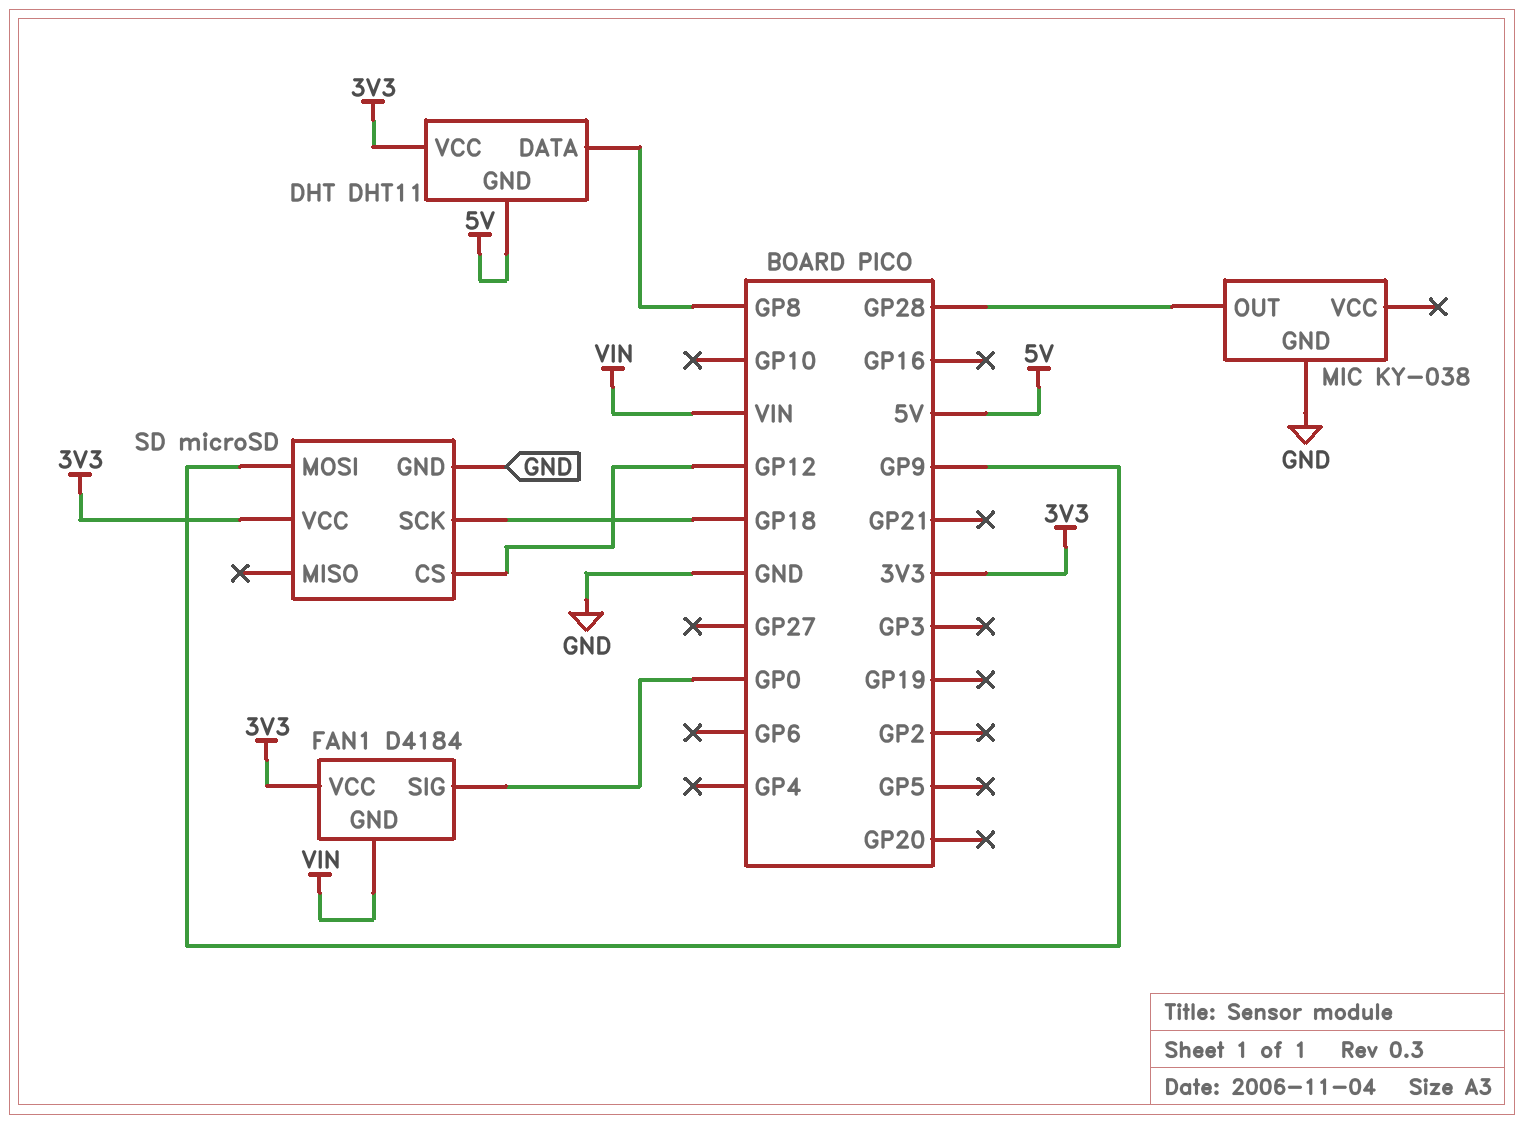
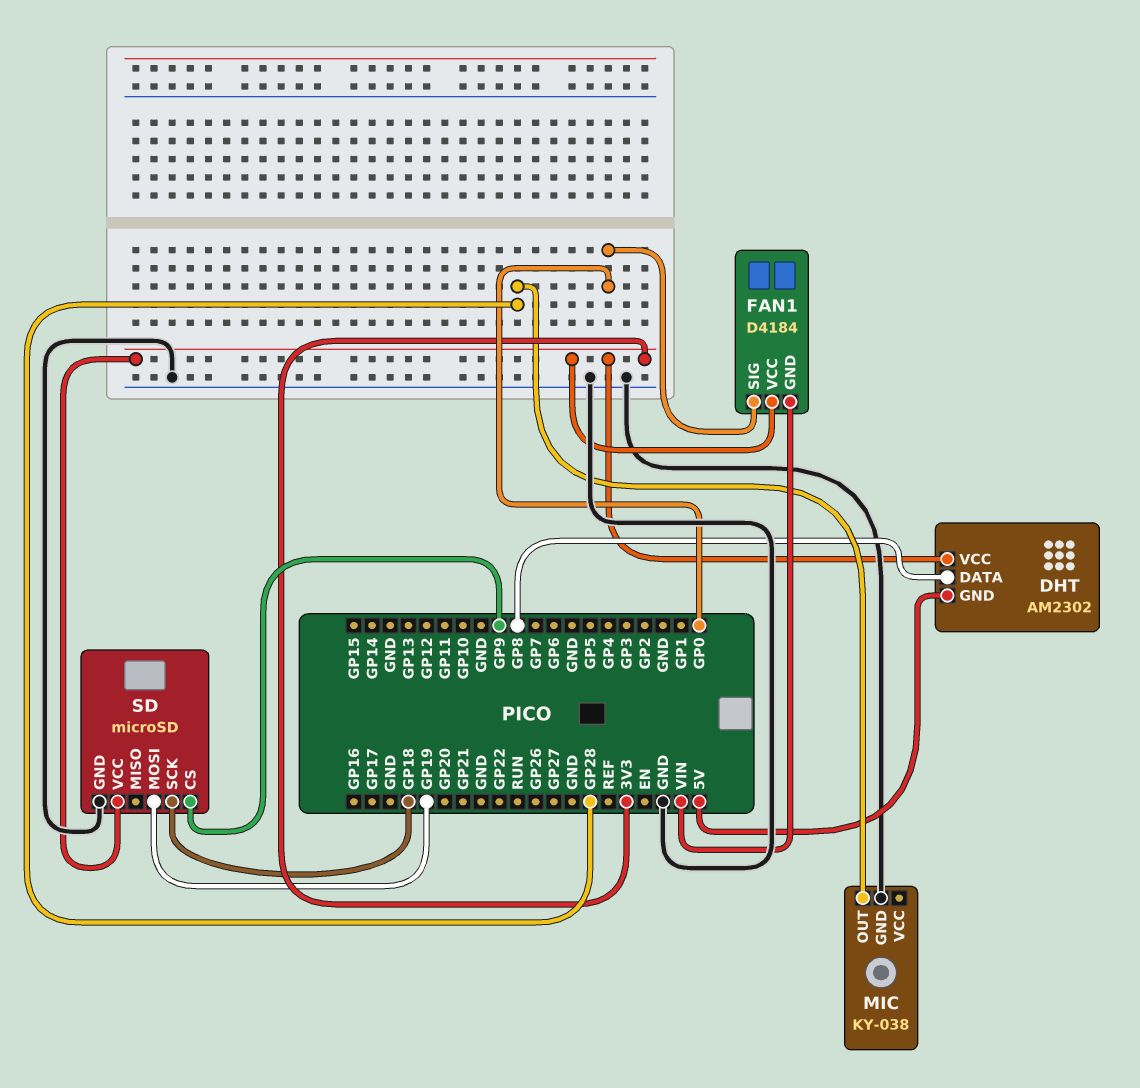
DHT: DHT11 -> AM2302
SD pin CS: GP12 -> GP9
SD pin MOSI: GP9 -> GP19

